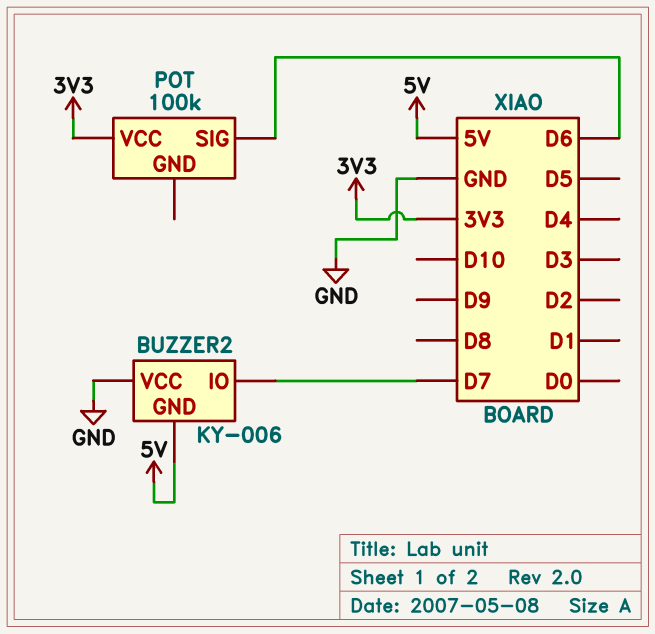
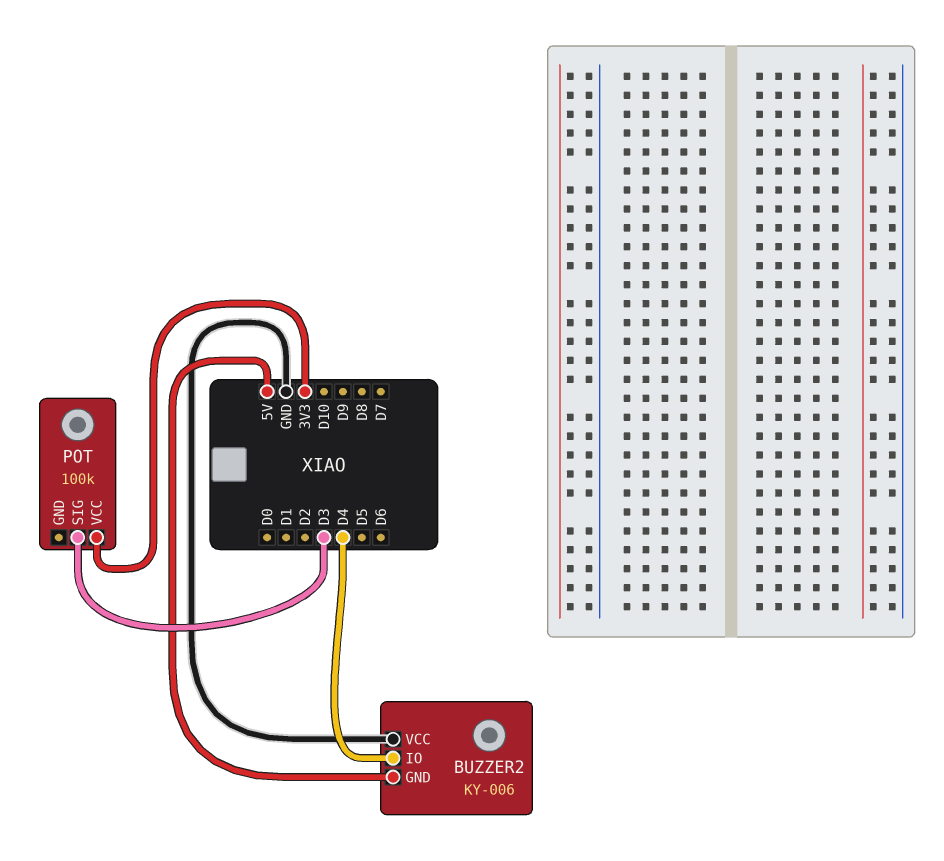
BUZZER2 pin IO: D7 -> D4
POT pin SIG: D6 -> D3

